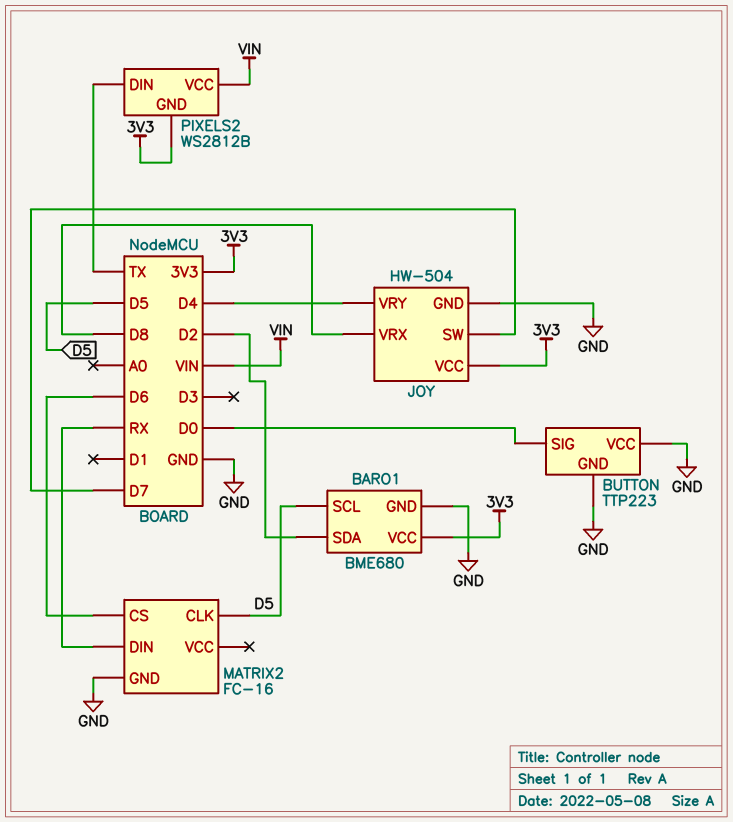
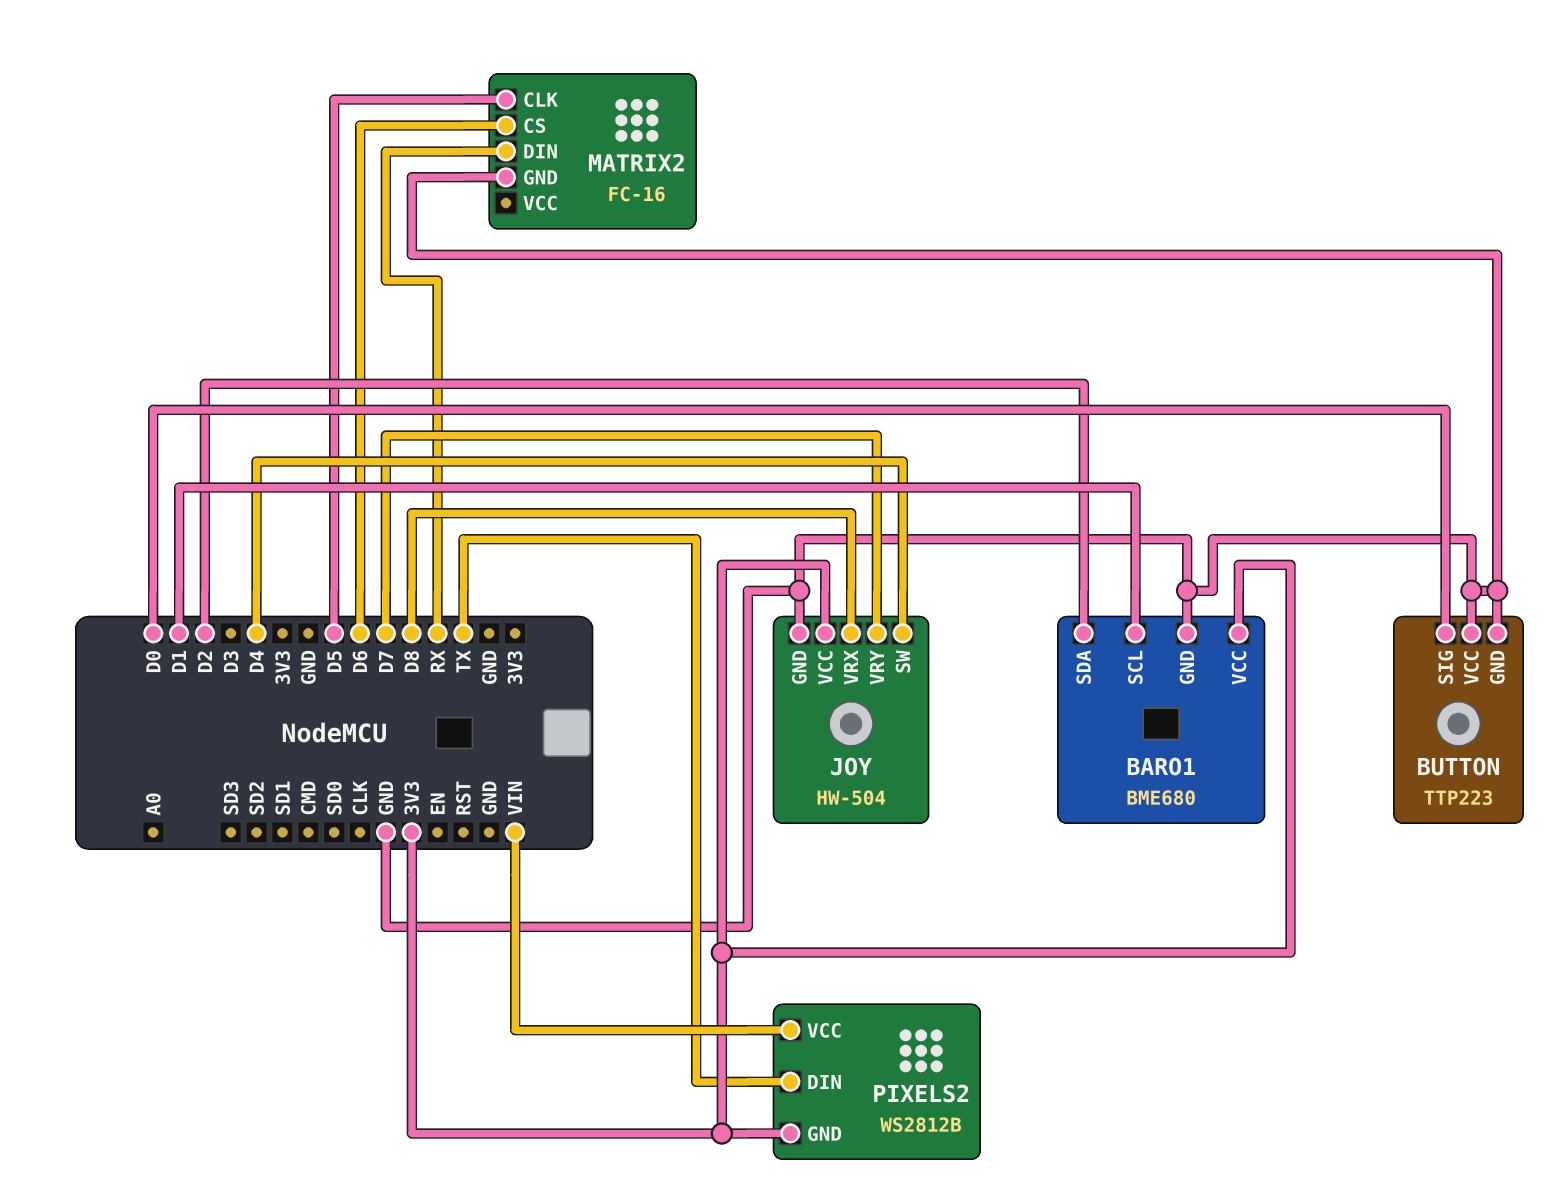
BARO1 pin SCL: D5 -> D1
JOY pin SW: D7 -> D4
JOY pin VRY: D4 -> D7

